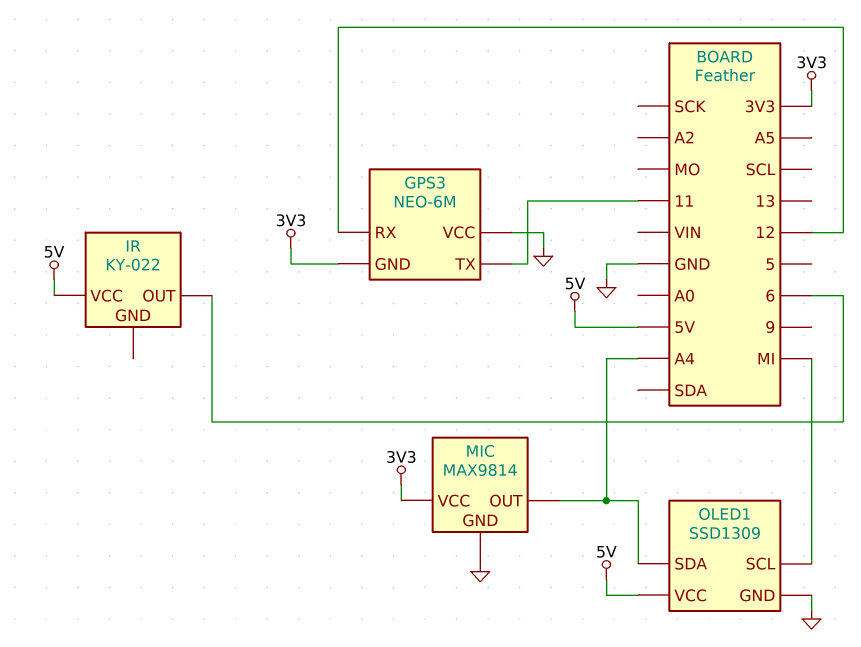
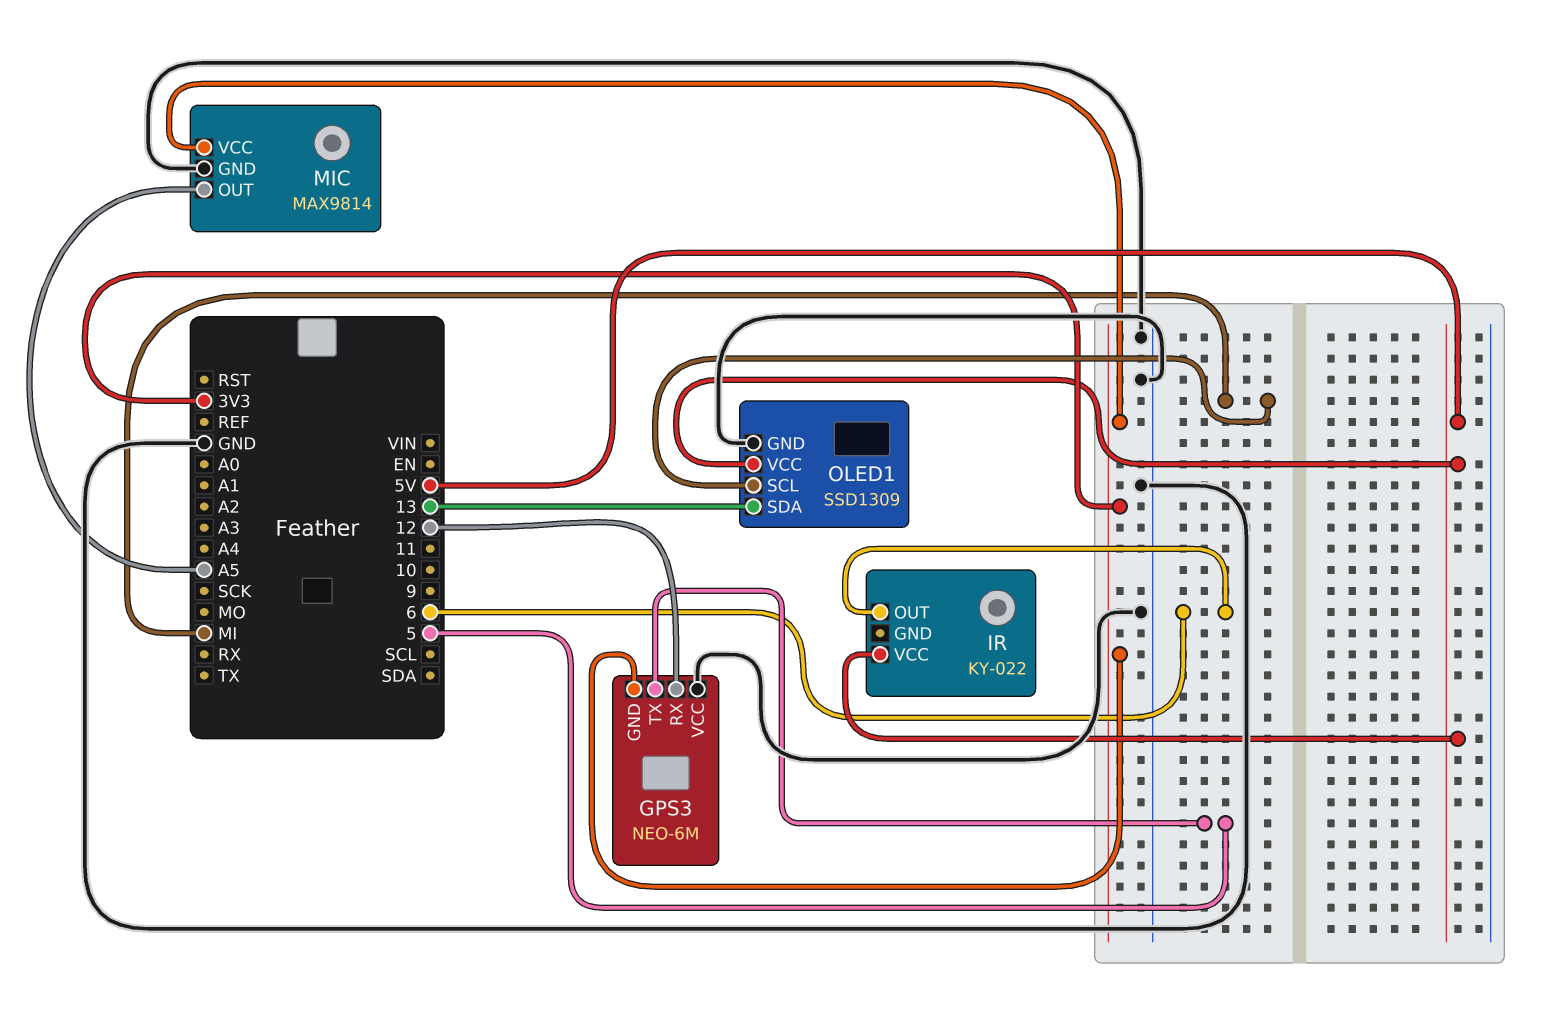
GPS3 pin TX: 11 -> 5
MIC pin OUT: A4 -> A5
OLED1 pin SDA: A4 -> 13

